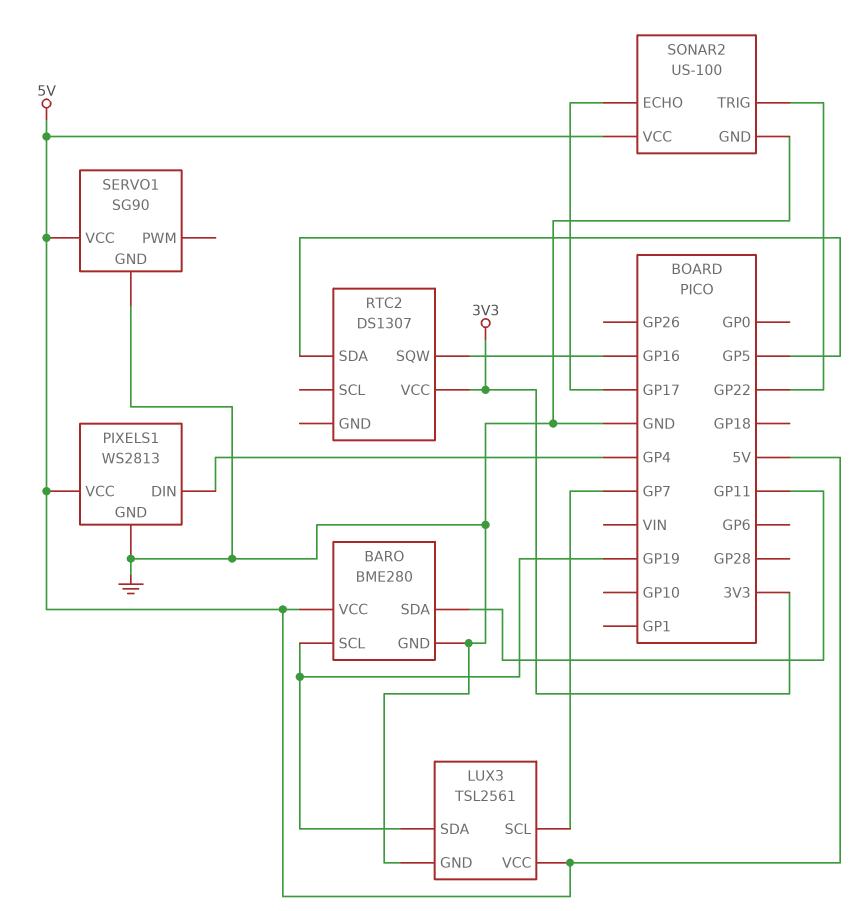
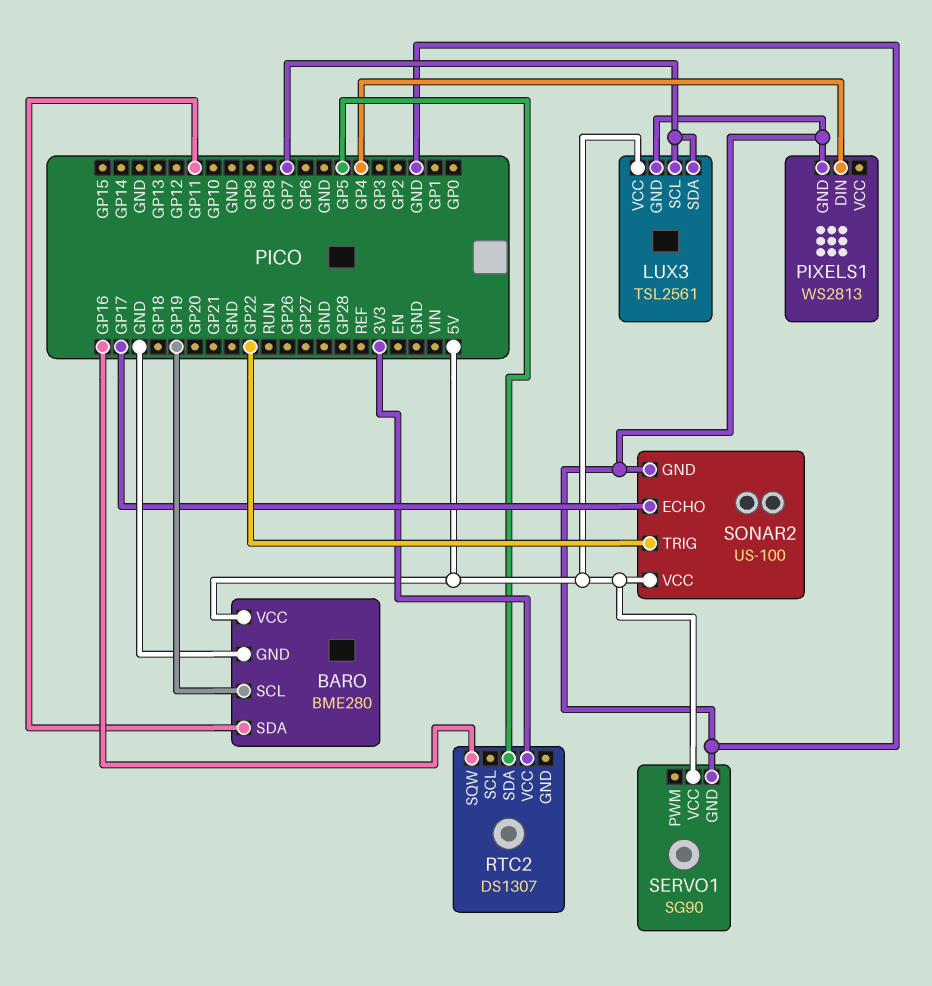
LUX3 pin SDA: GP19 -> GP7
PIXELS1 pin VCC: 5V -> none

